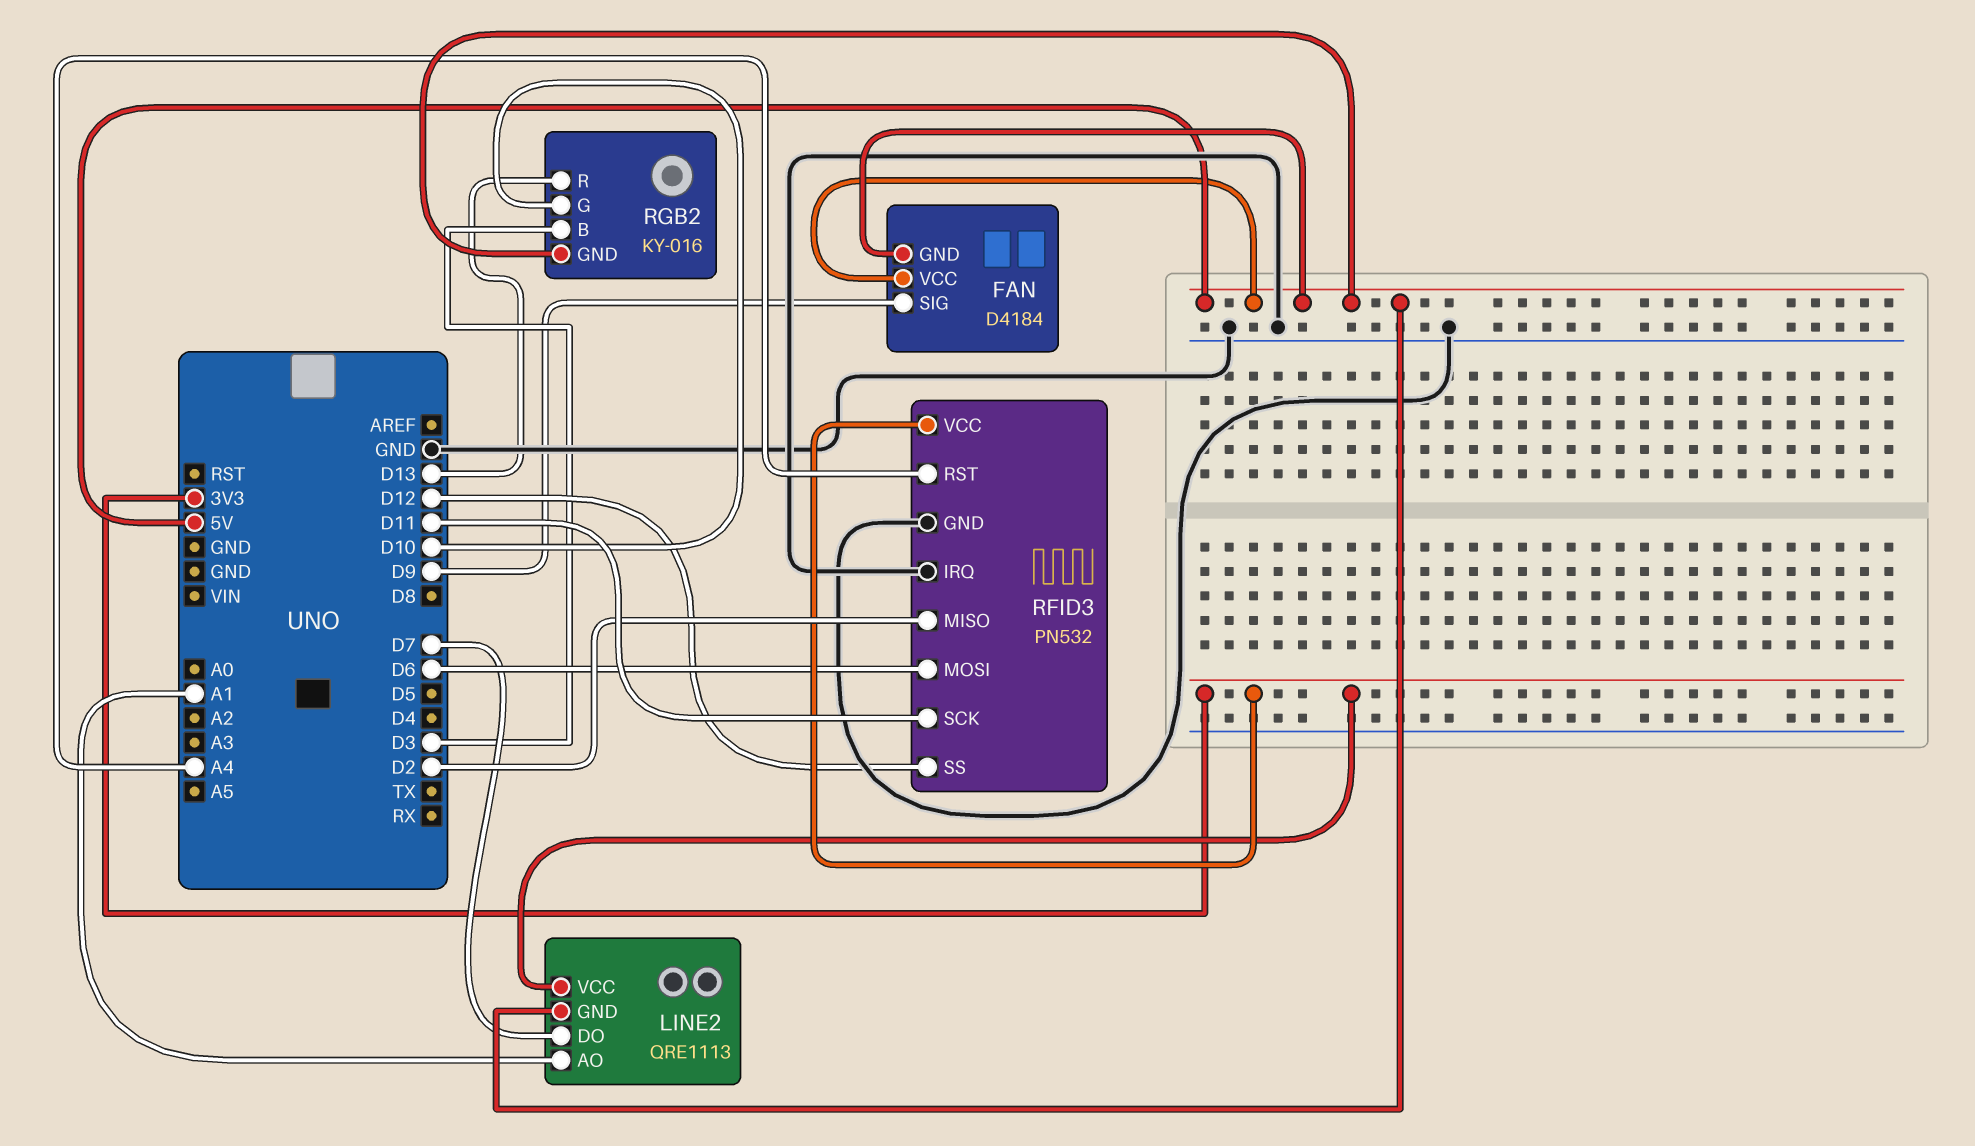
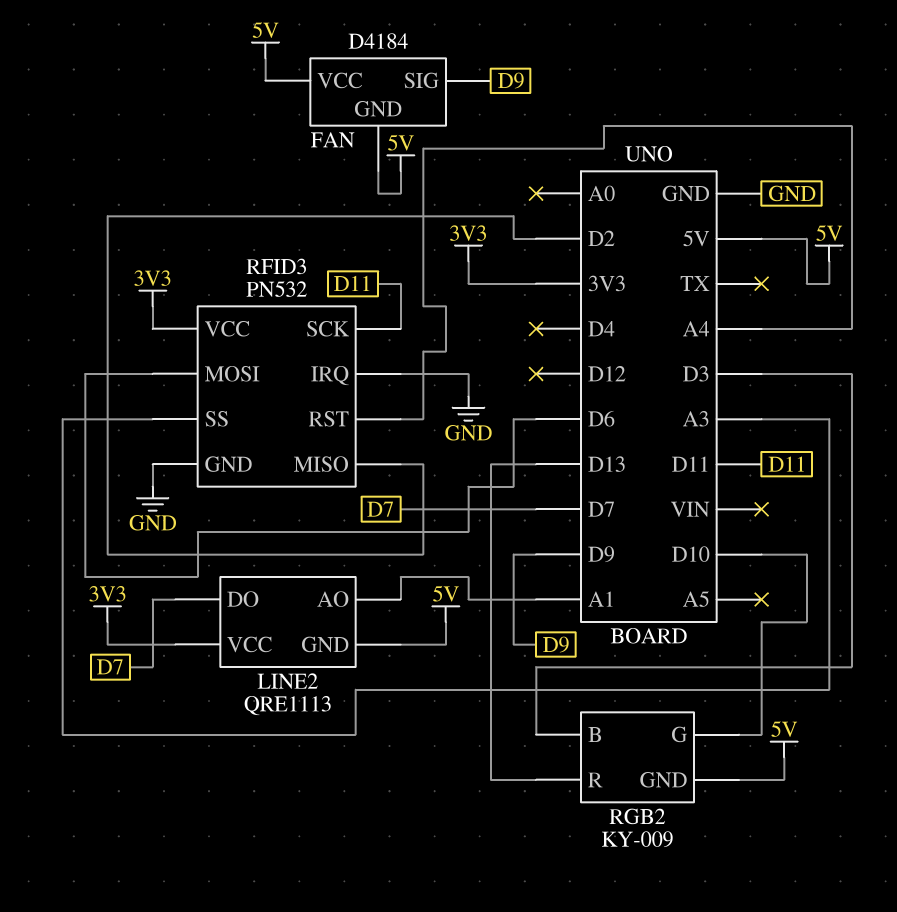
RFID3 pin SS: D12 -> A3
RGB2: KY-016 -> KY-009

